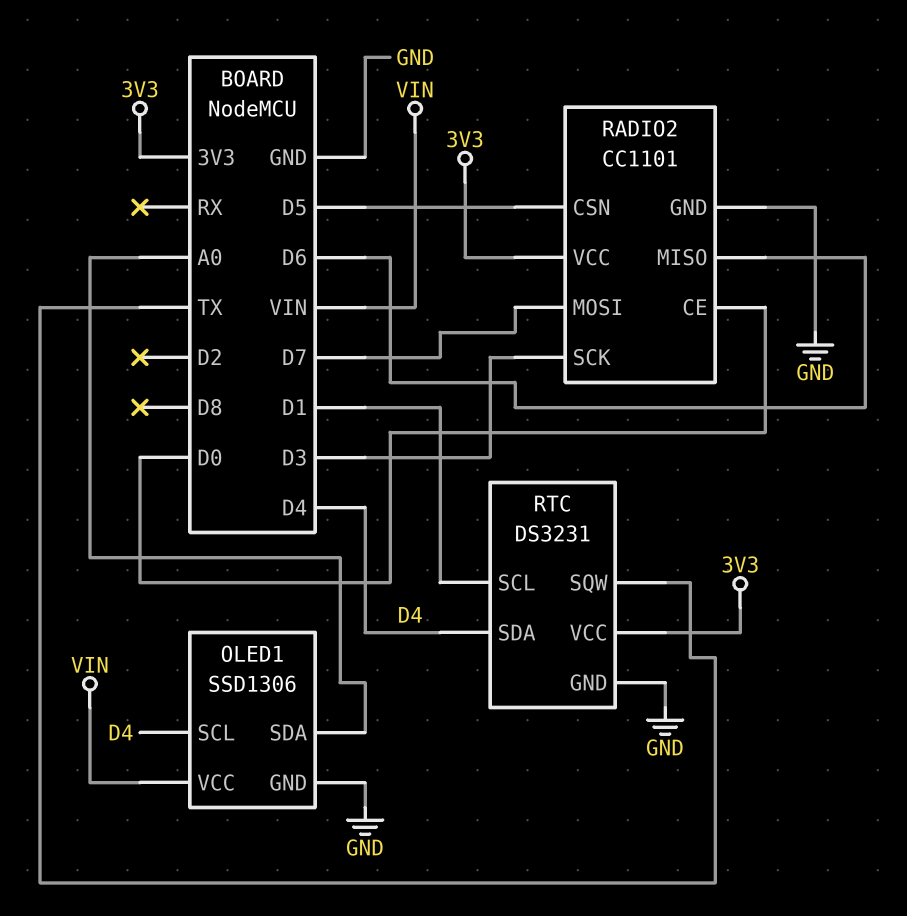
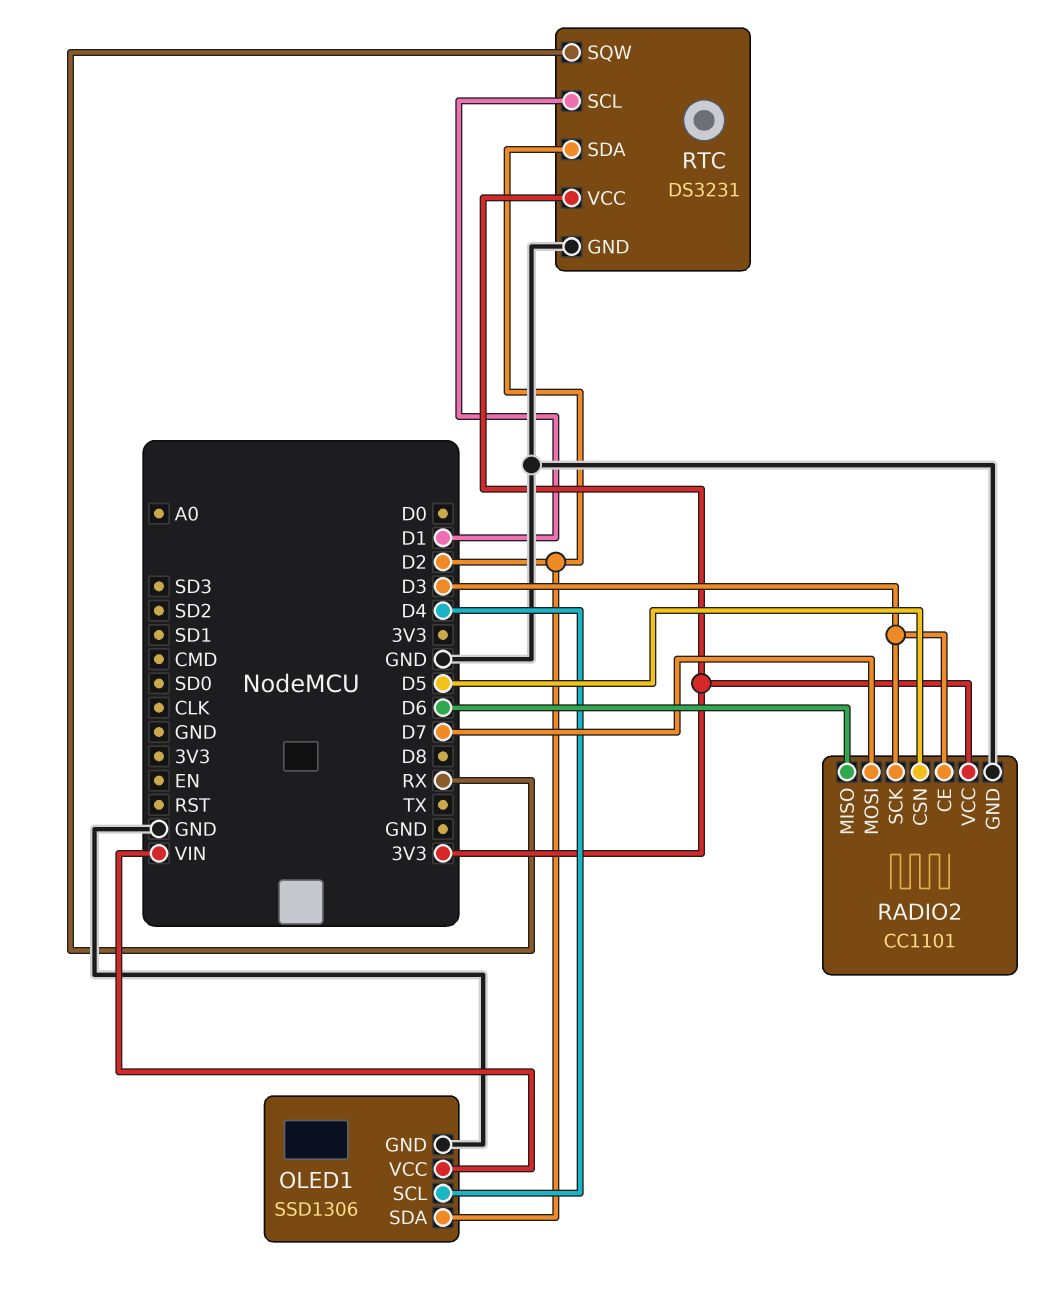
OLED1 pin SDA: A0 -> D2
RADIO2 pin CE: D0 -> D3
RTC pin SDA: D4 -> D2
RTC pin SQW: TX -> RX

